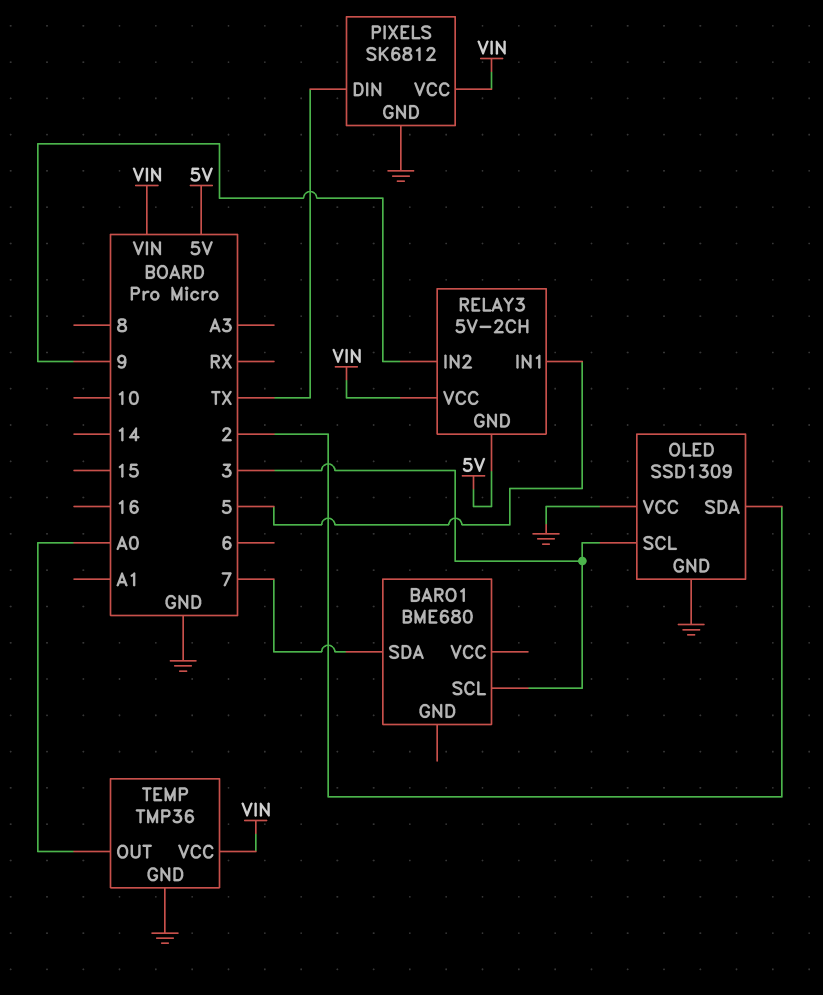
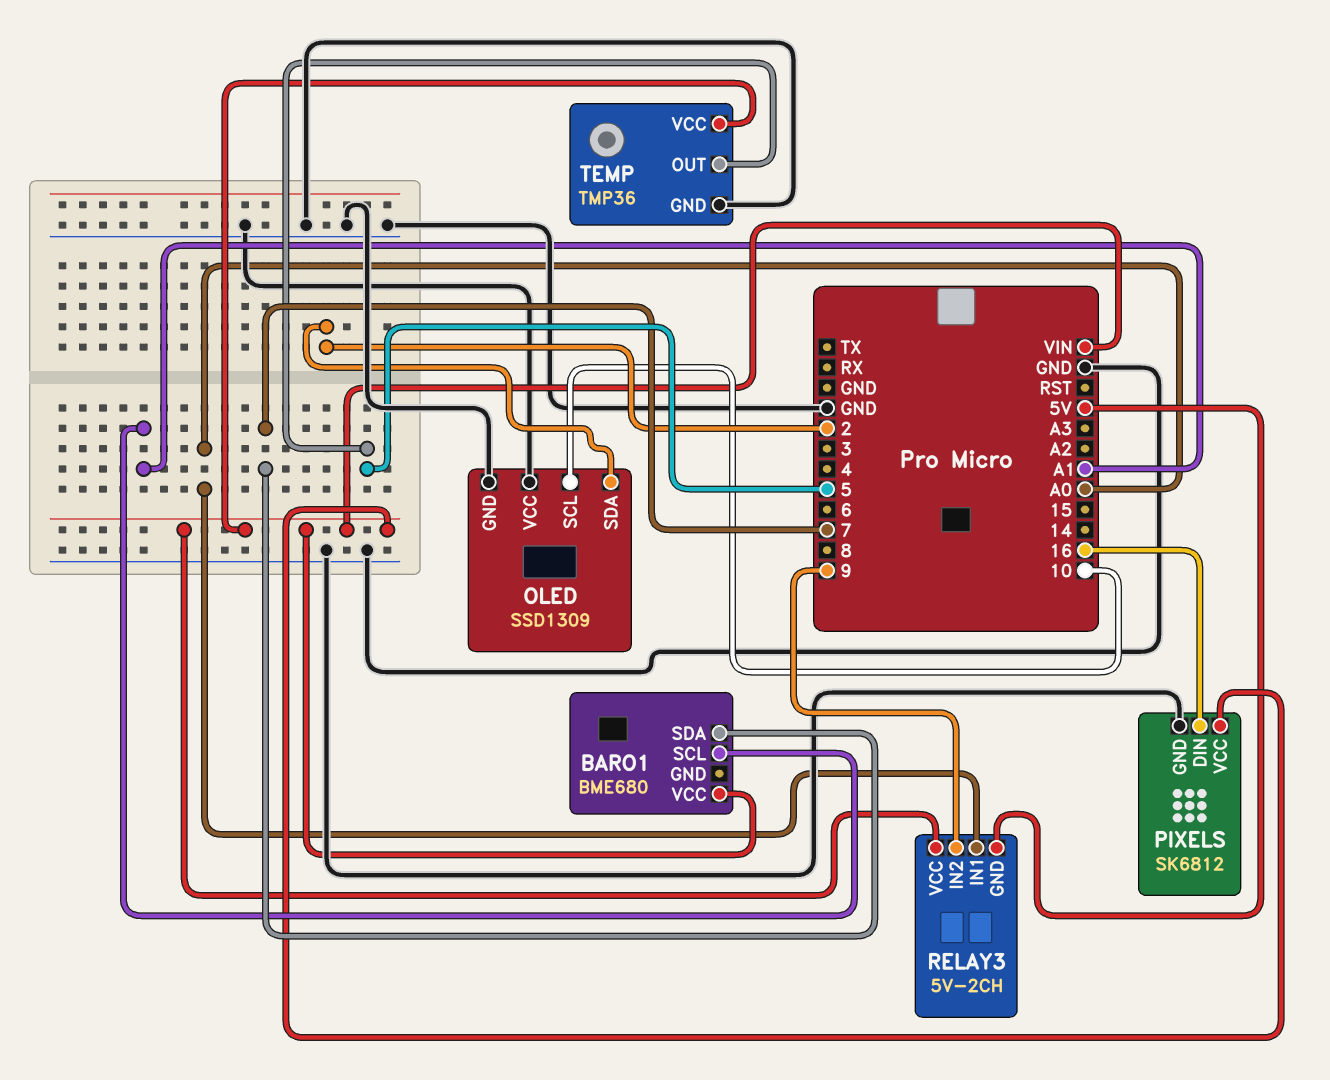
BARO1 pin SCL: 3 -> A1
BARO1 pin VCC: none -> VIN
OLED pin SCL: 3 -> 10
PIXELS pin DIN: TX -> 16
RELAY3 pin IN1: 5 -> A0
TEMP pin OUT: A0 -> 5

